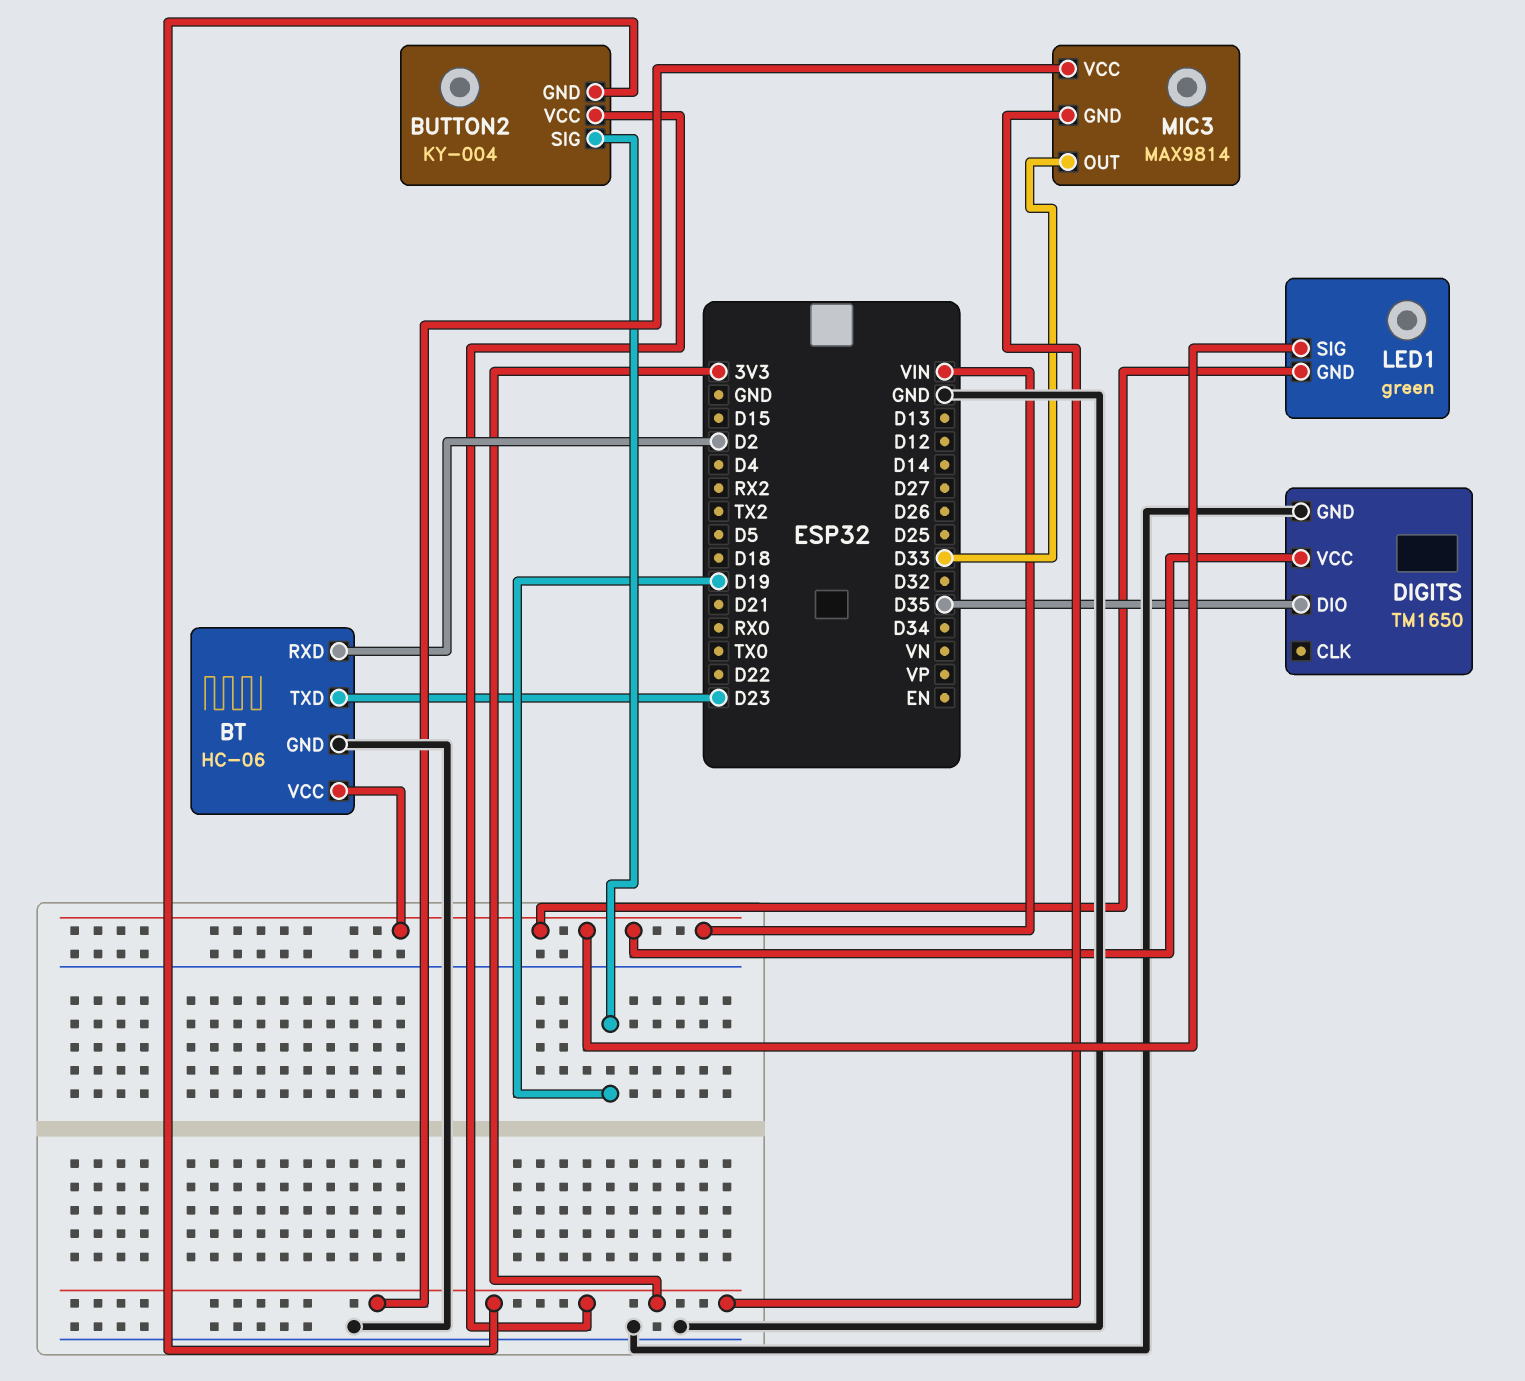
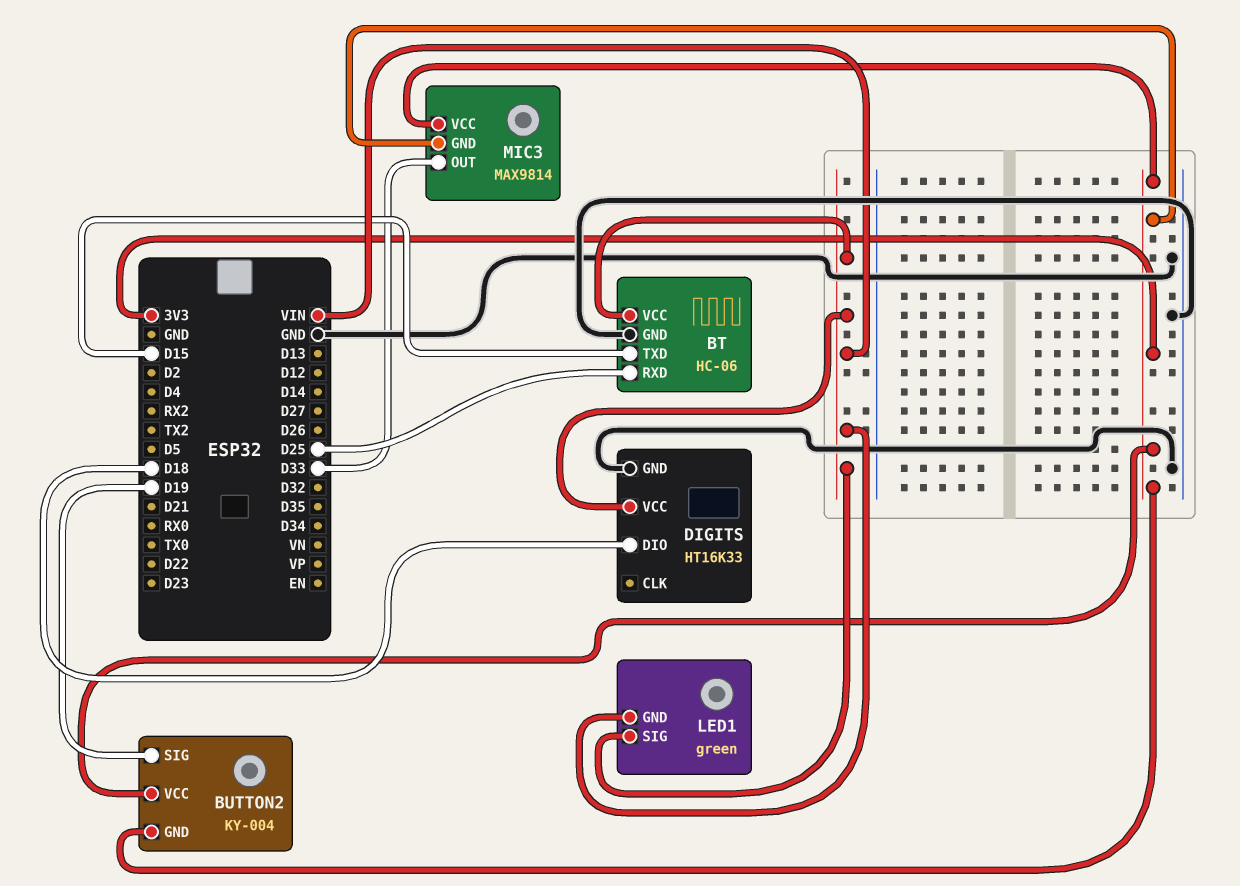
BT pin RXD: D2 -> D25
BT pin TXD: D23 -> D15
DIGITS: TM1650 -> HT16K33
DIGITS pin DIO: D35 -> D18

